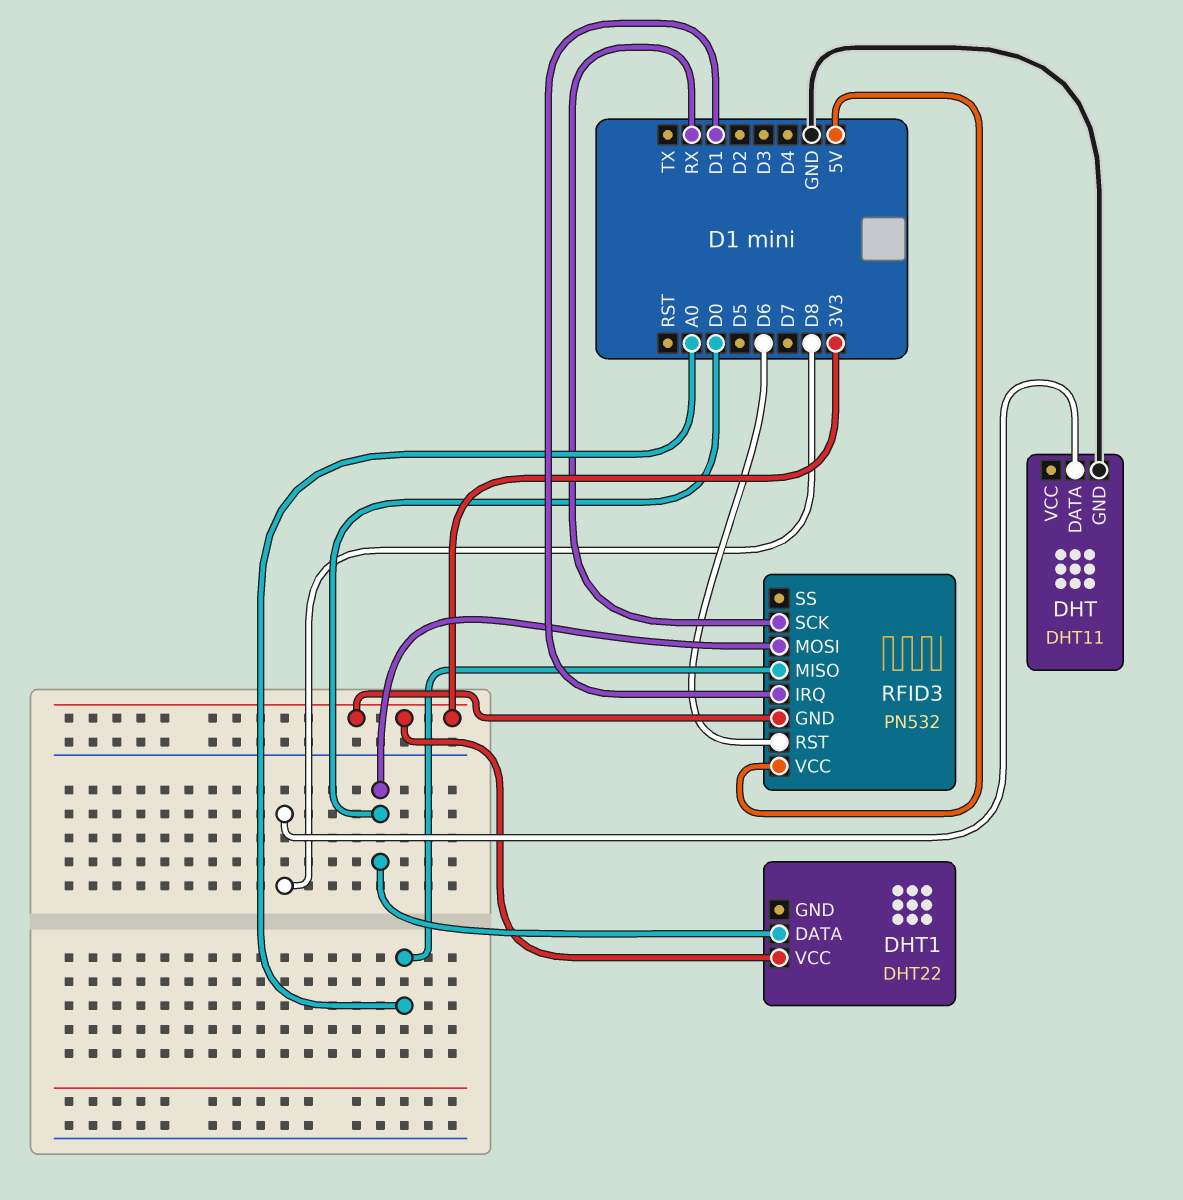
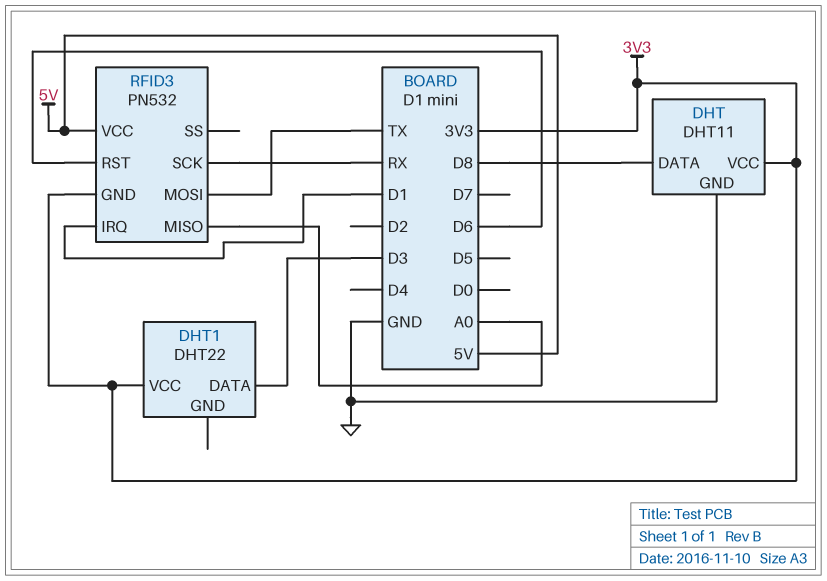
DHT pin VCC: none -> 3V3
DHT1 pin DATA: D0 -> D3
RFID3 pin MOSI: D0 -> TX

